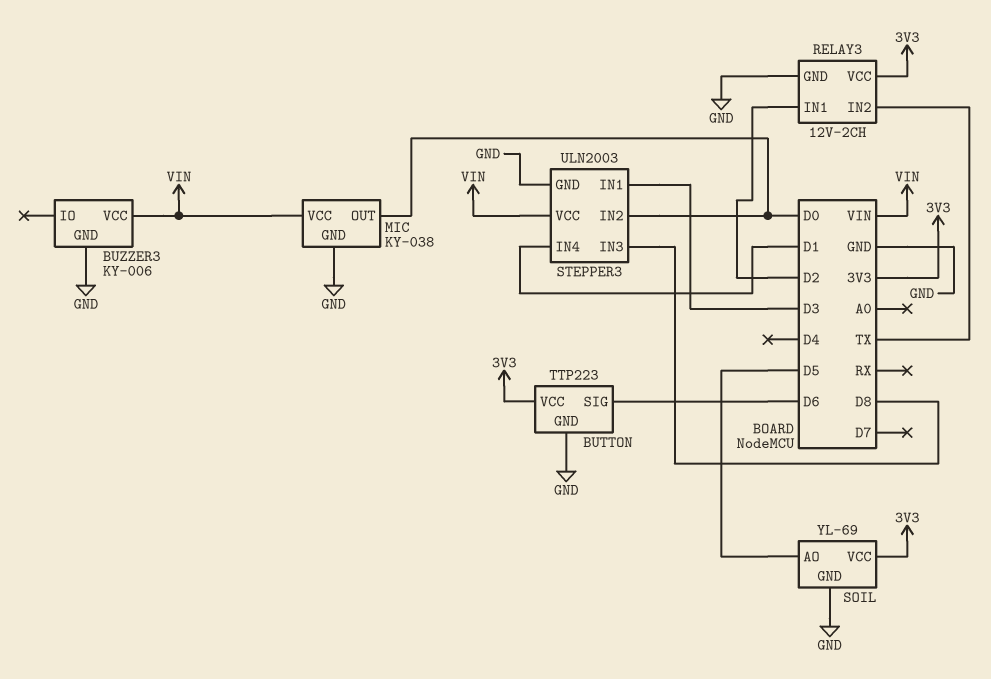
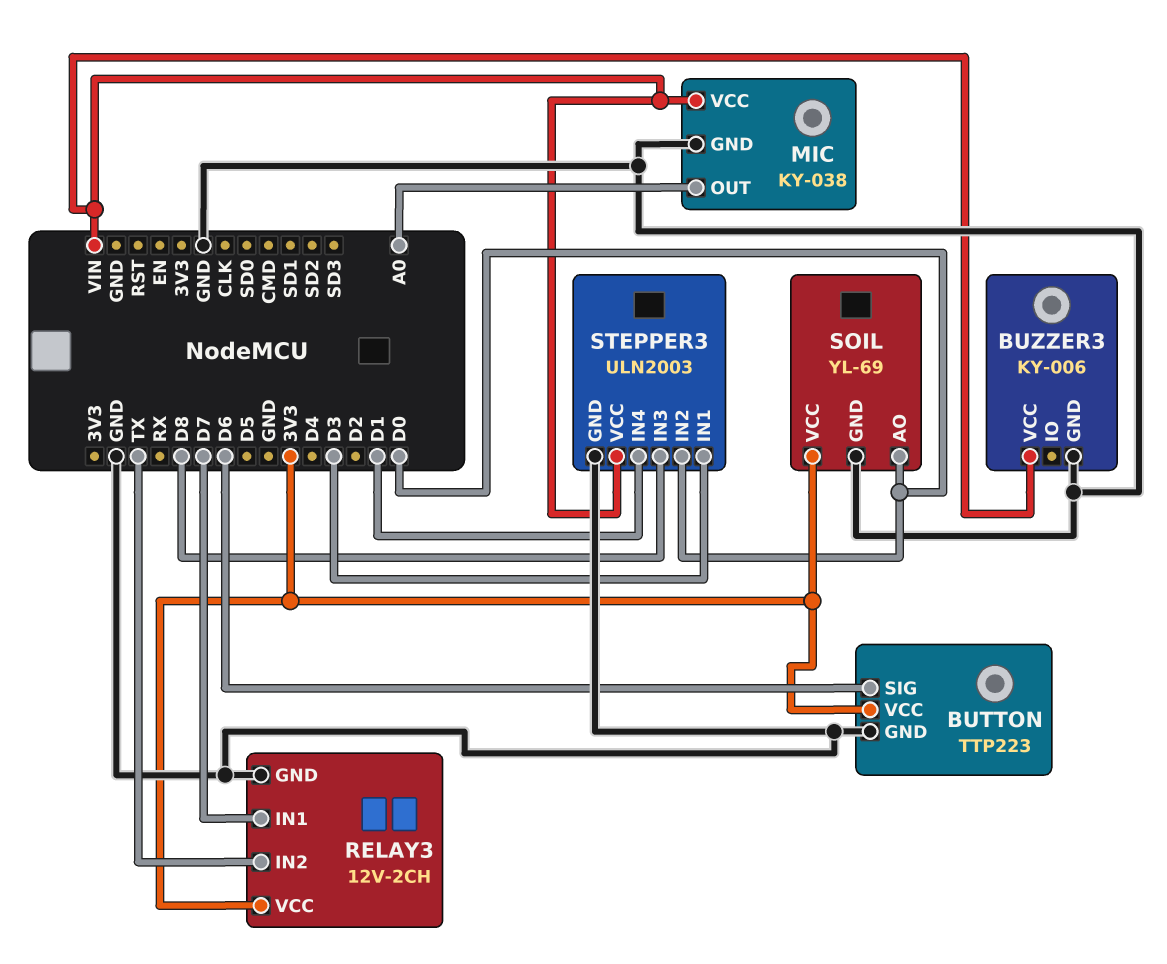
MIC pin OUT: D0 -> A0
RELAY3 pin IN1: D2 -> D7
SOIL pin AO: D5 -> D0

